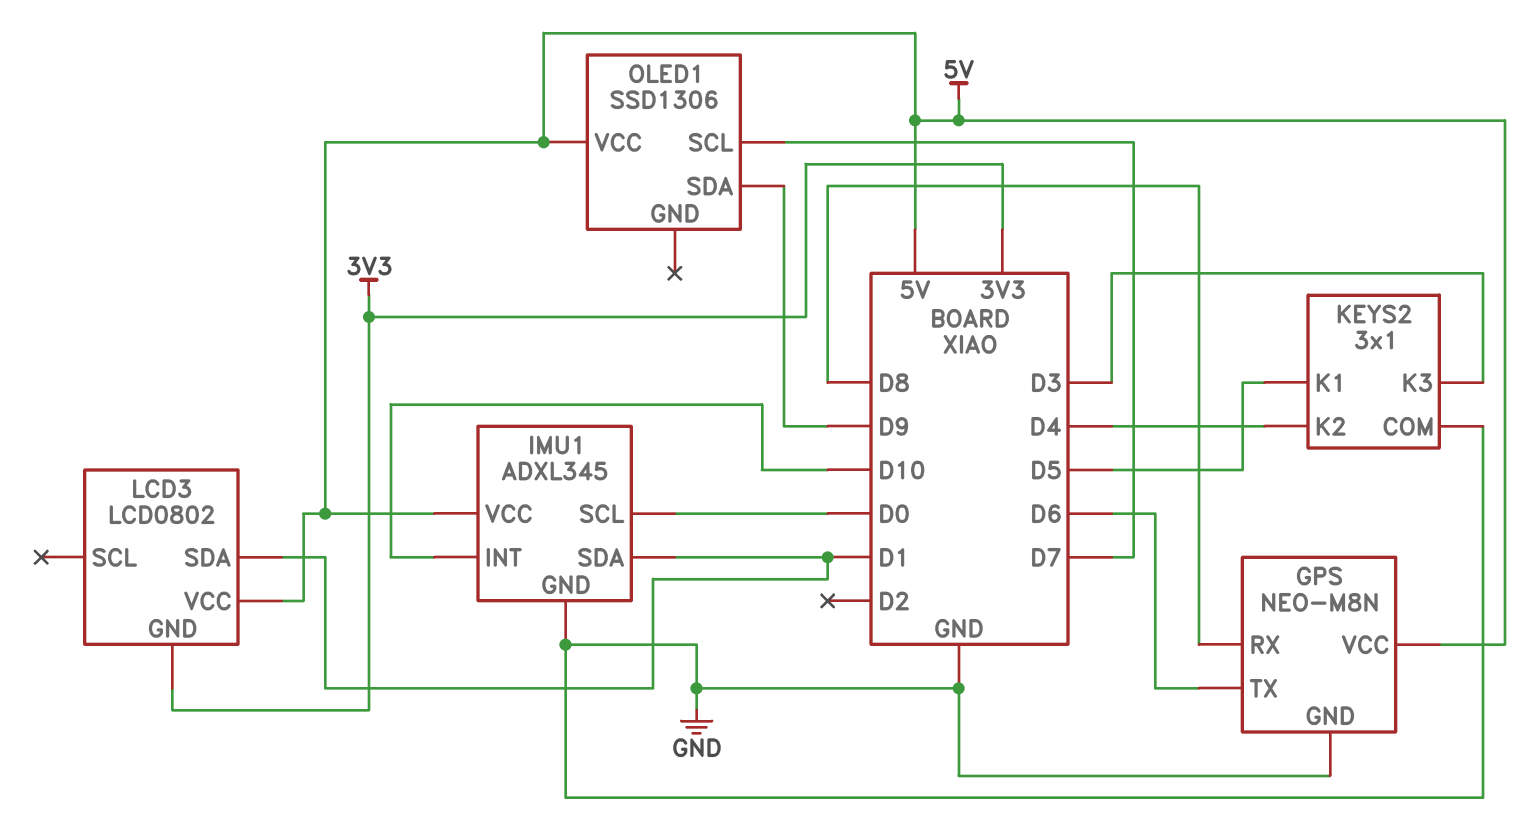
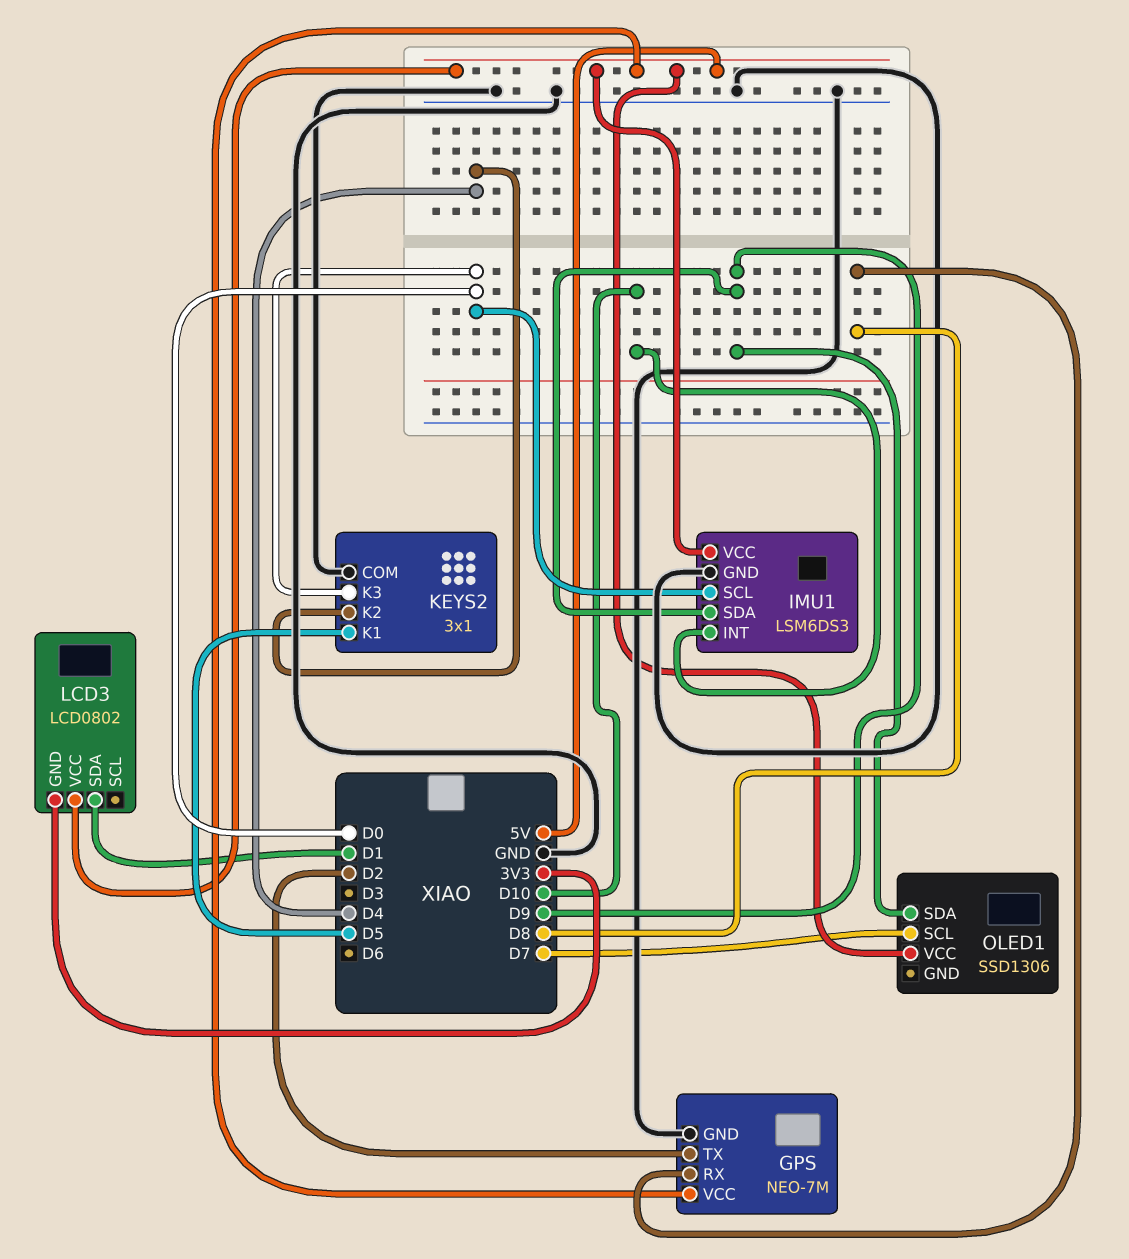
GPS: NEO-M8N -> NEO-7M
GPS pin TX: D6 -> D2
IMU1: ADXL345 -> LSM6DS3
IMU1 pin SDA: D1 -> D9
KEYS2 pin K3: D3 -> D0

